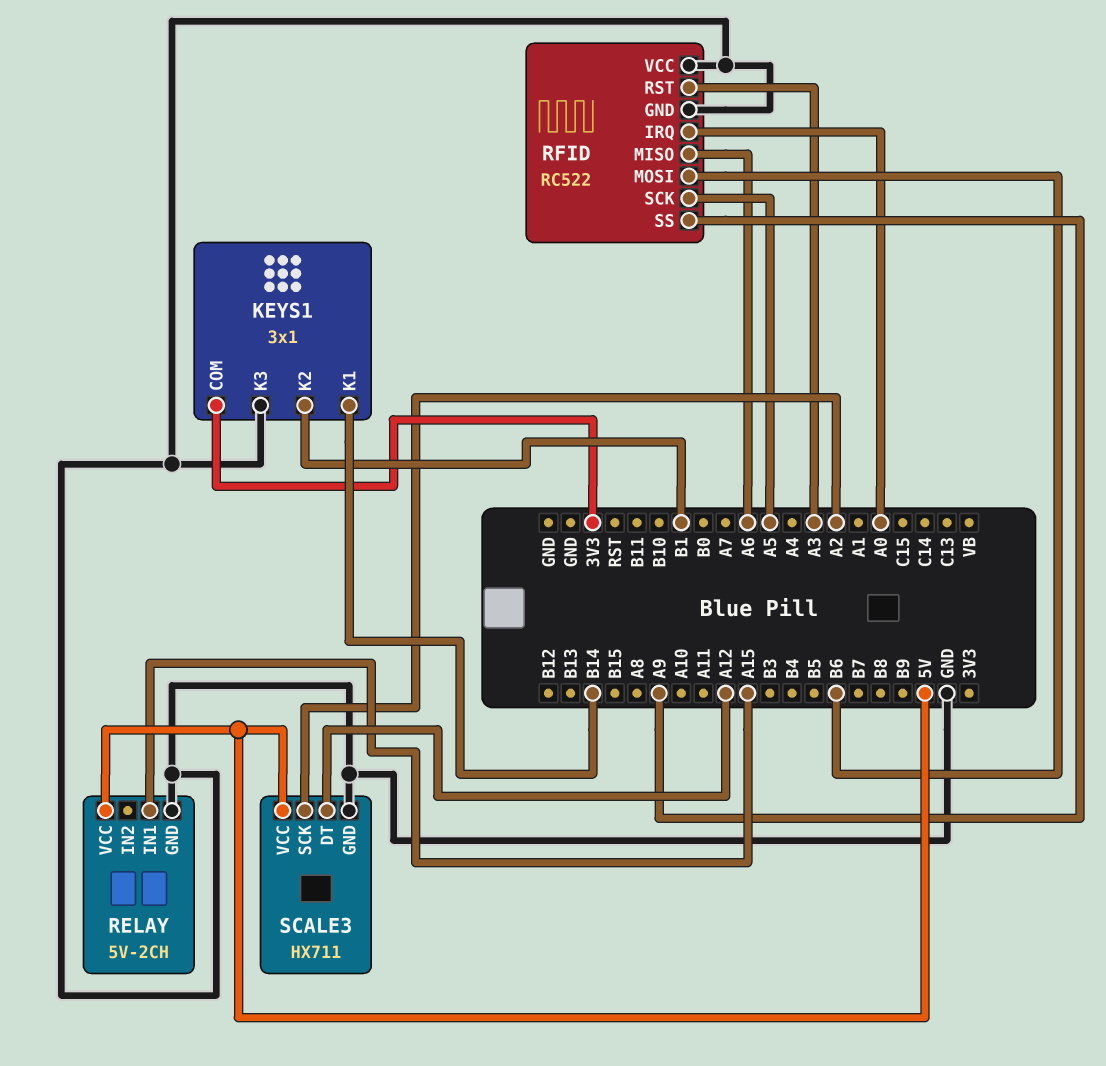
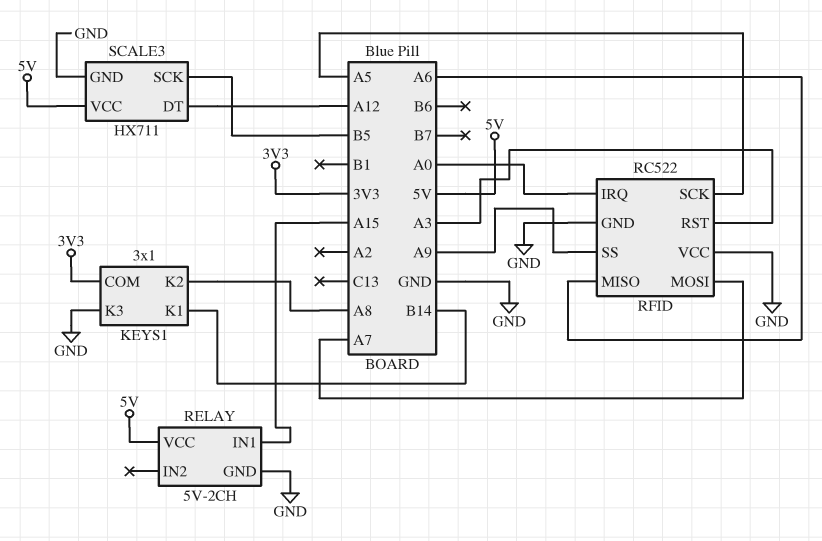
KEYS1 pin K2: B1 -> A8
RFID pin MOSI: B6 -> A7
SCALE3 pin SCK: A2 -> B5

